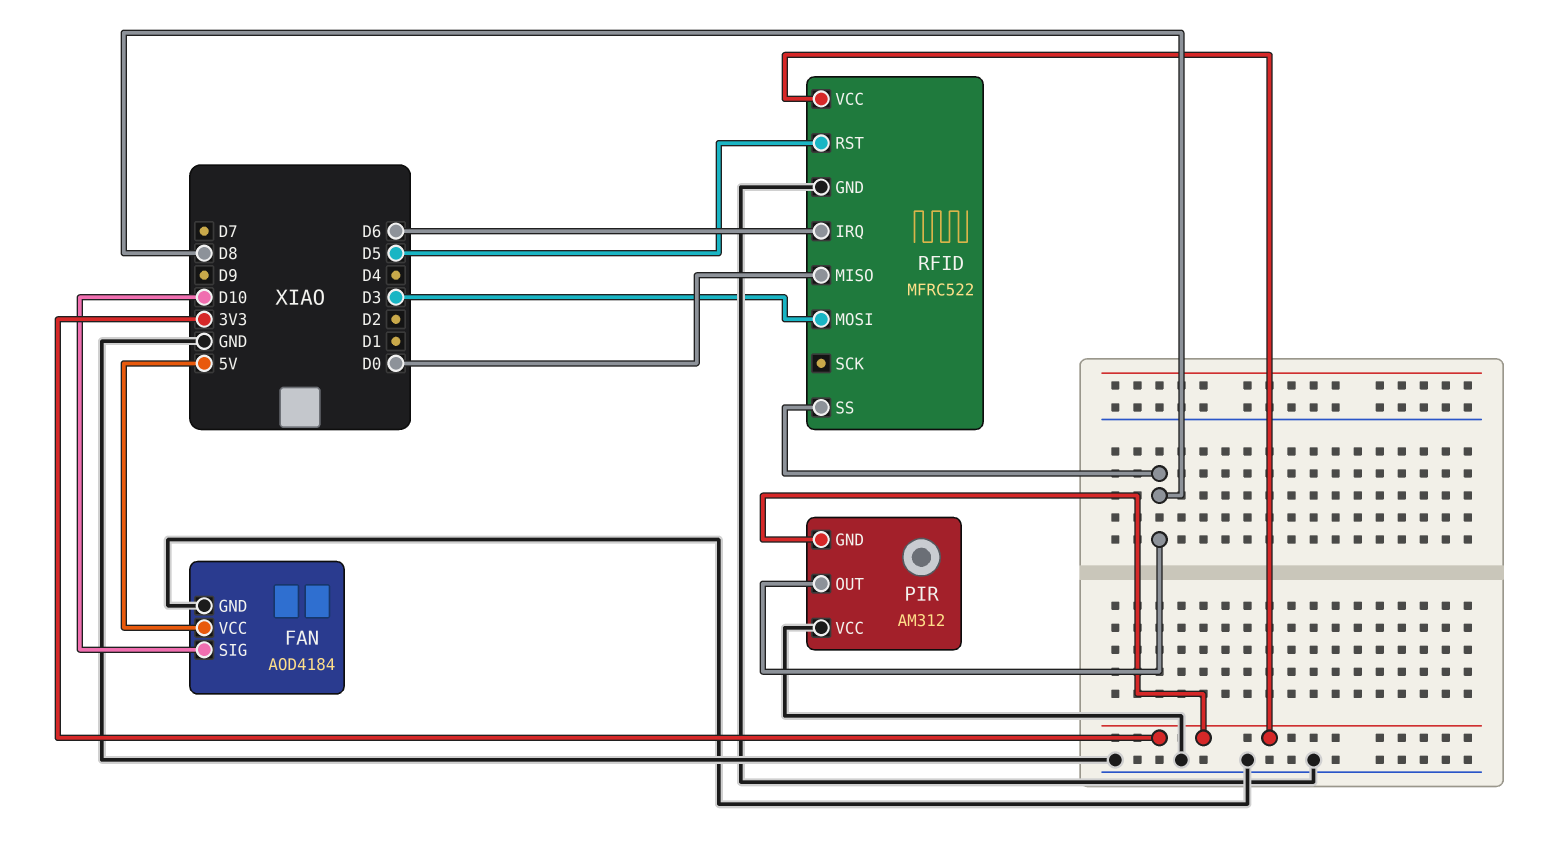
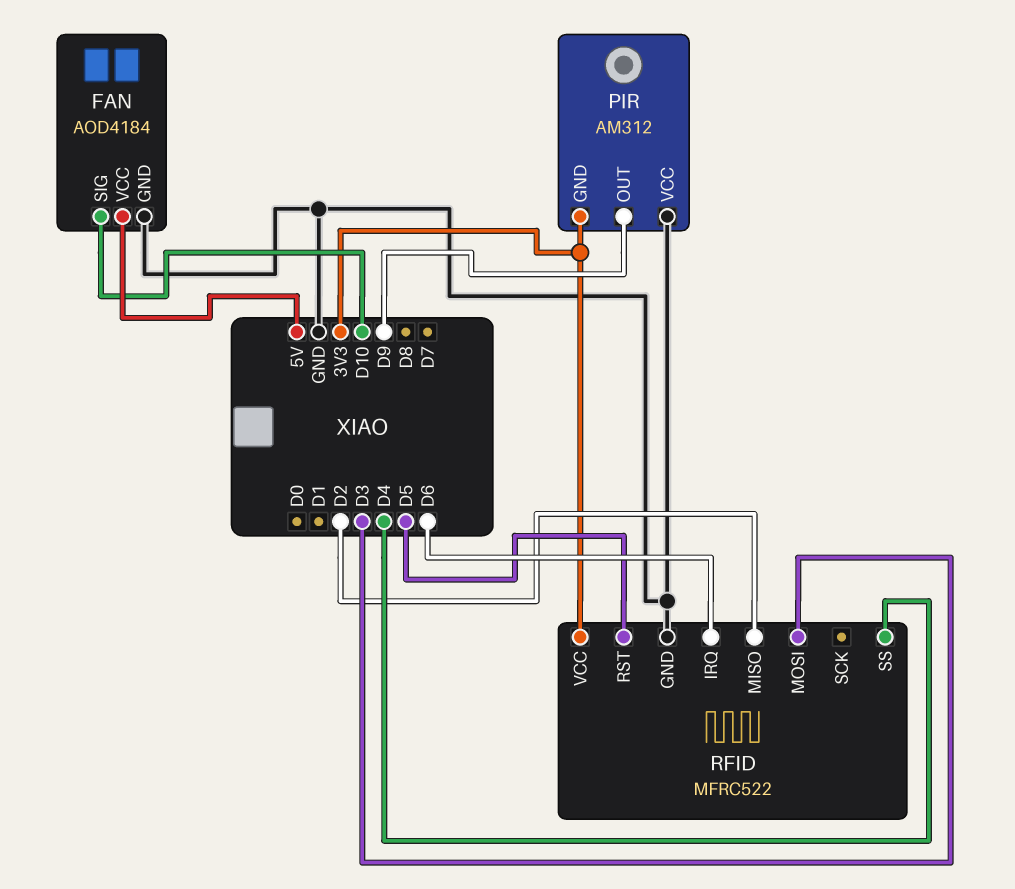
PIR pin OUT: D8 -> D9
RFID pin MISO: D0 -> D2
RFID pin SS: D8 -> D4

